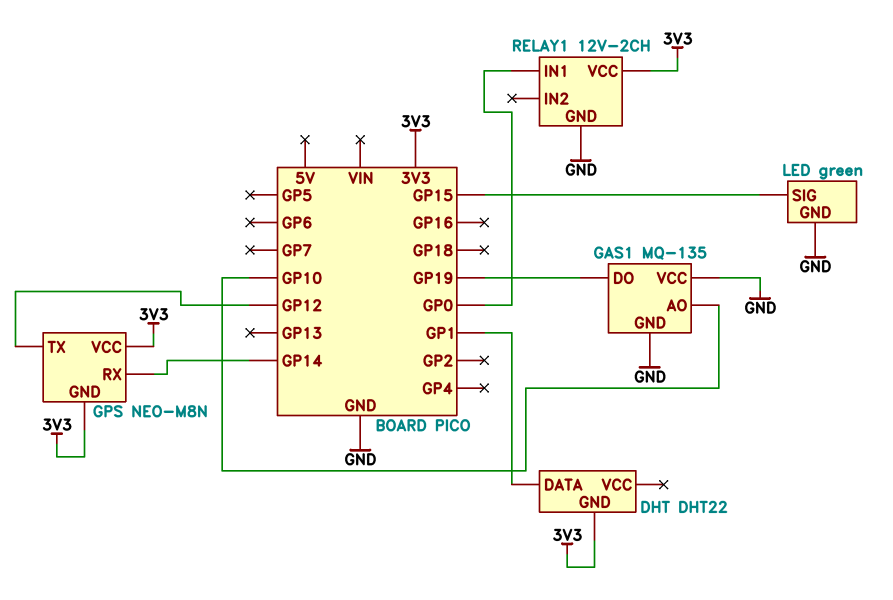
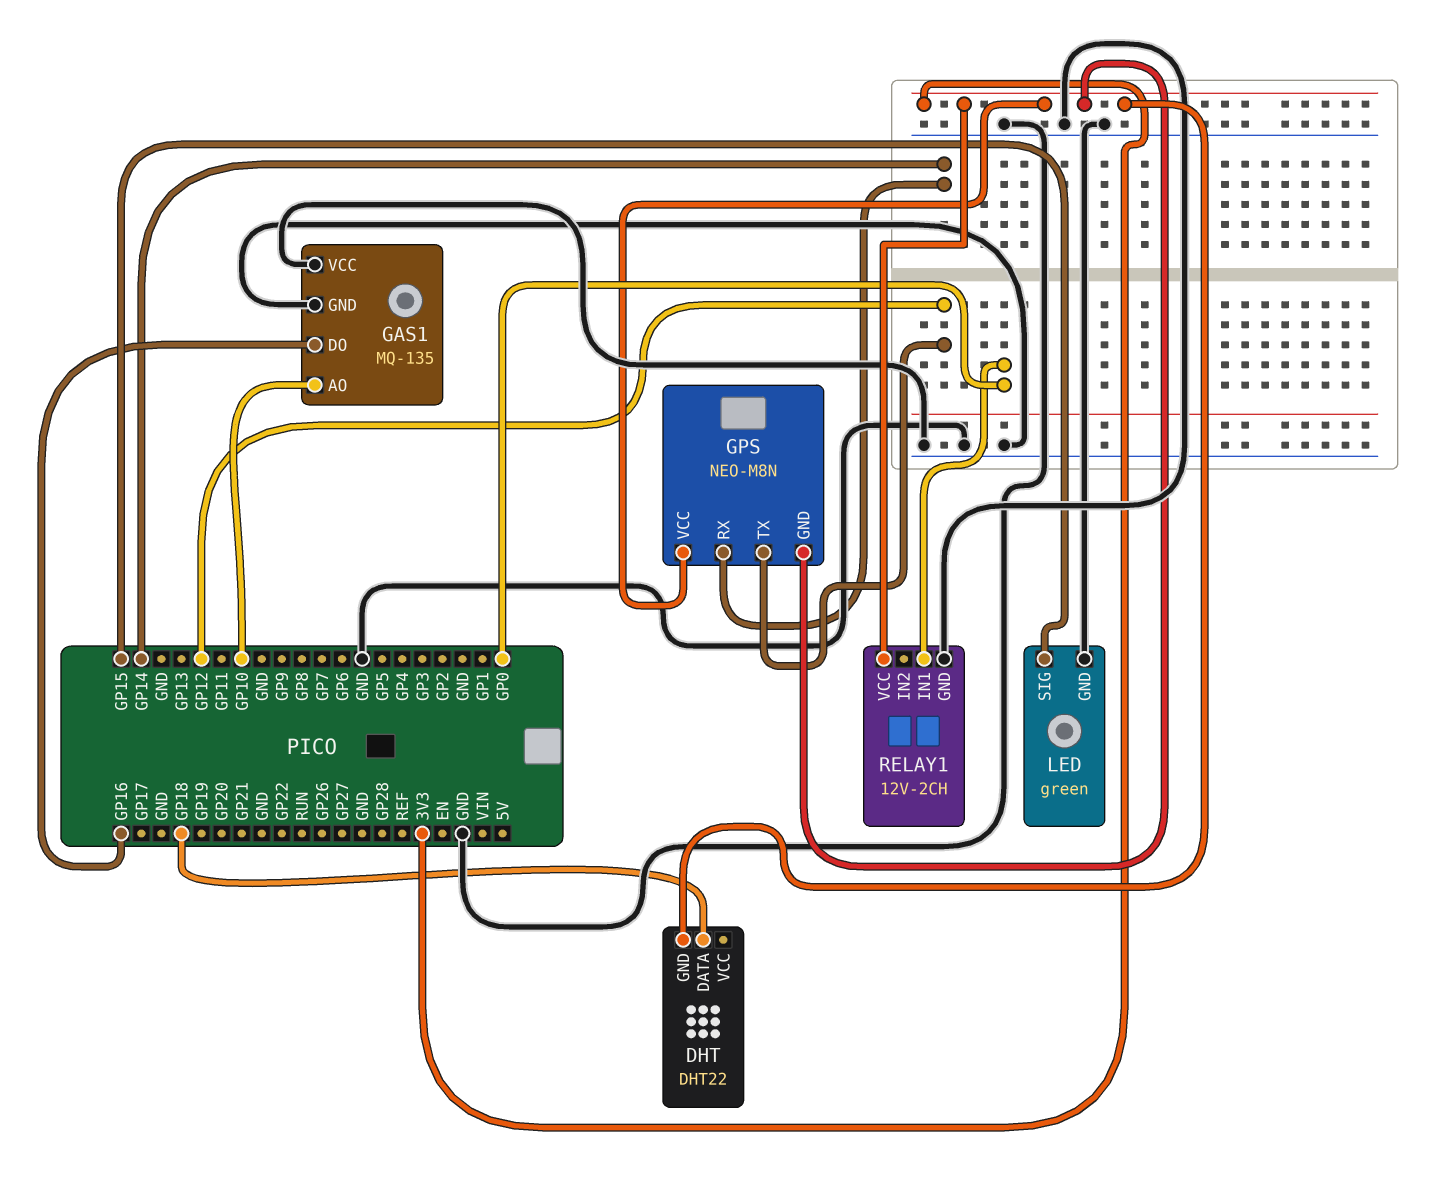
DHT pin DATA: GP1 -> GP18
GAS1 pin DO: GP19 -> GP16

